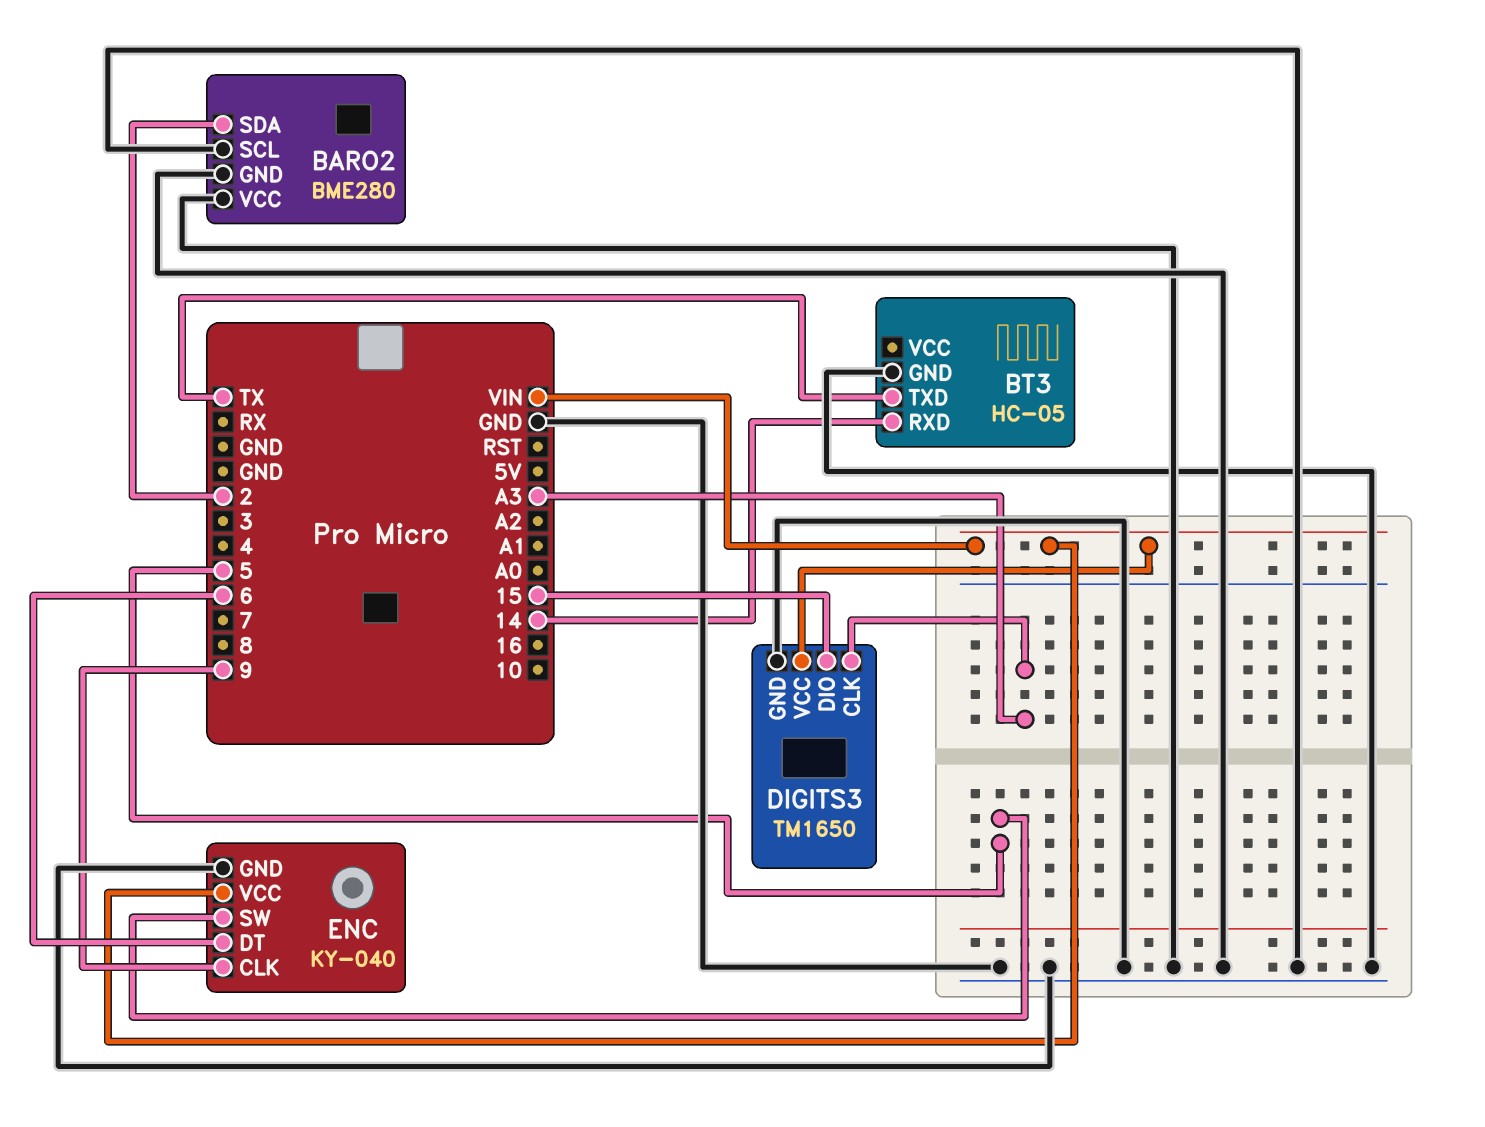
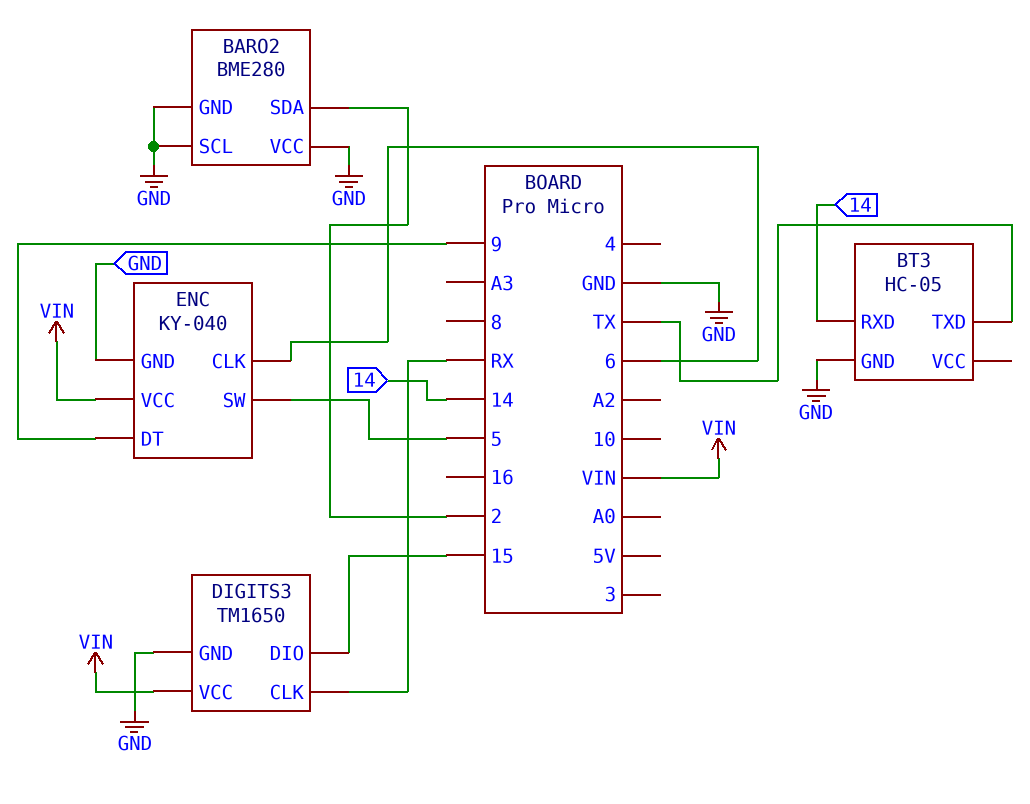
DIGITS3 pin CLK: A3 -> RX
ENC pin CLK: 9 -> 6
ENC pin DT: 6 -> 9

